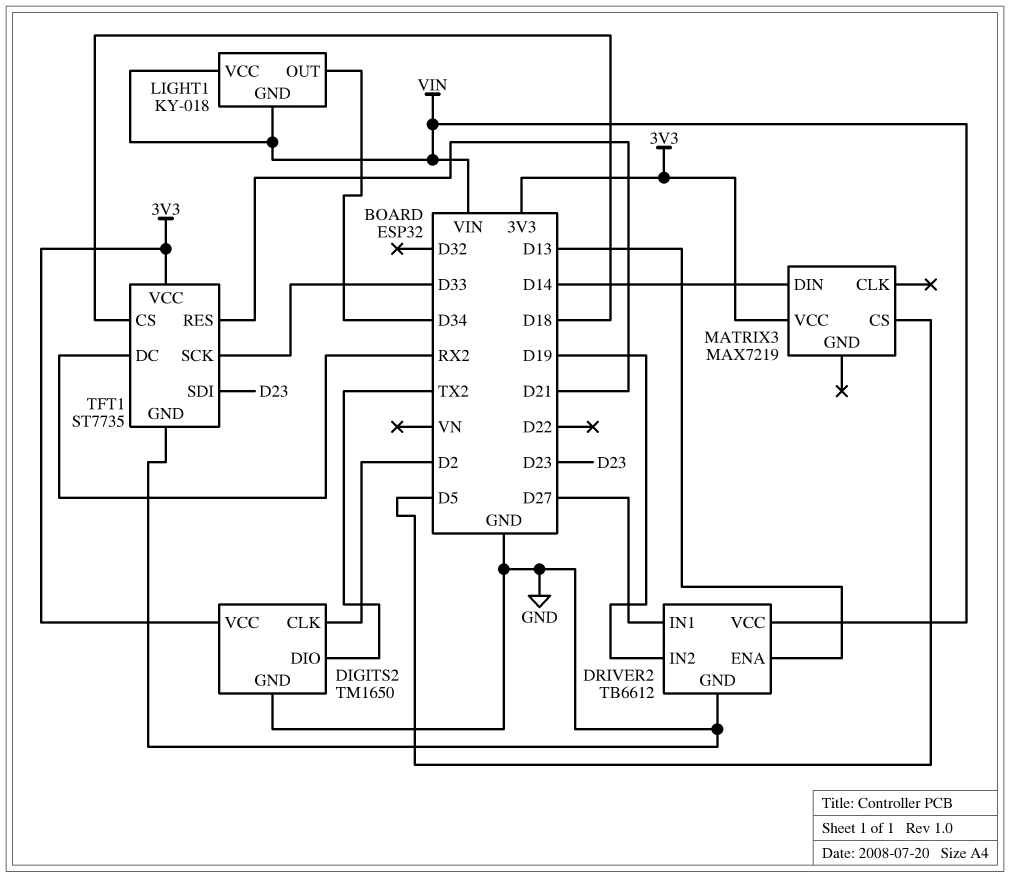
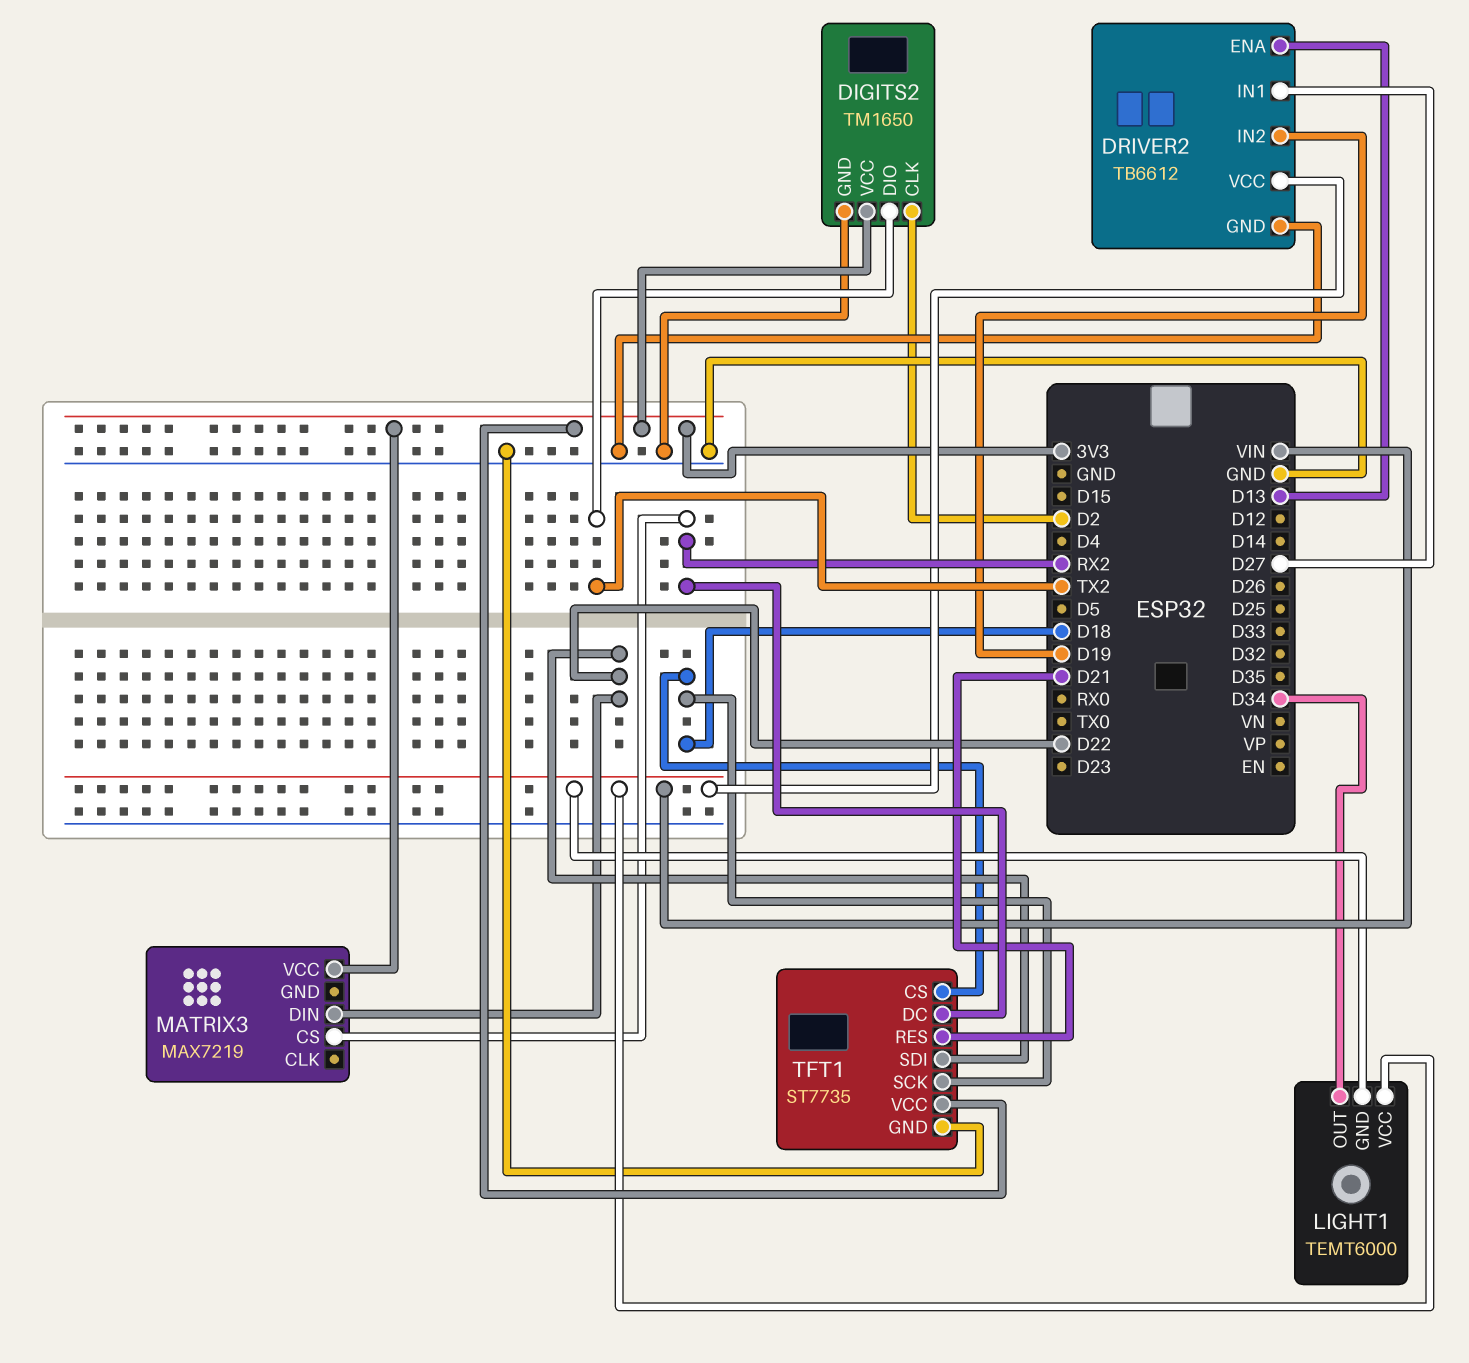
LIGHT1: KY-018 -> TEMT6000
MATRIX3 pin CS: D5 -> RX2
MATRIX3 pin DIN: D14 -> D22
TFT1 pin SCK: D33 -> D18
TFT1 pin SDI: D23 -> D22

